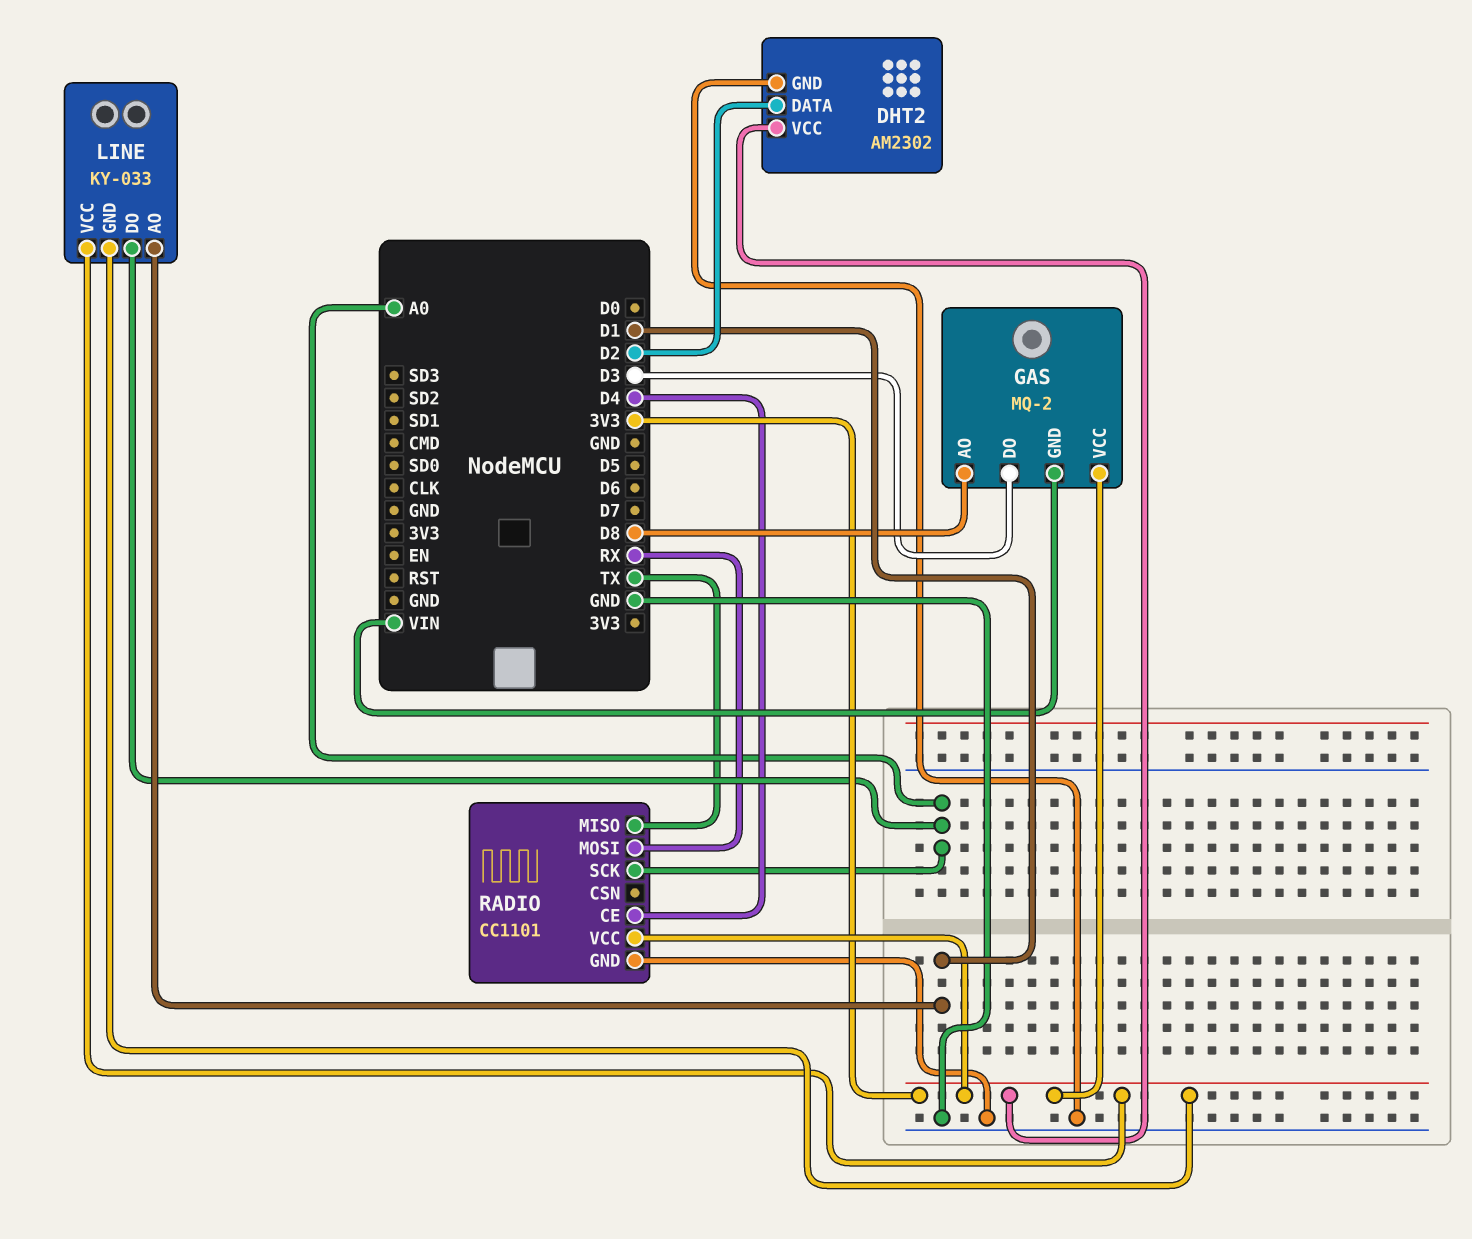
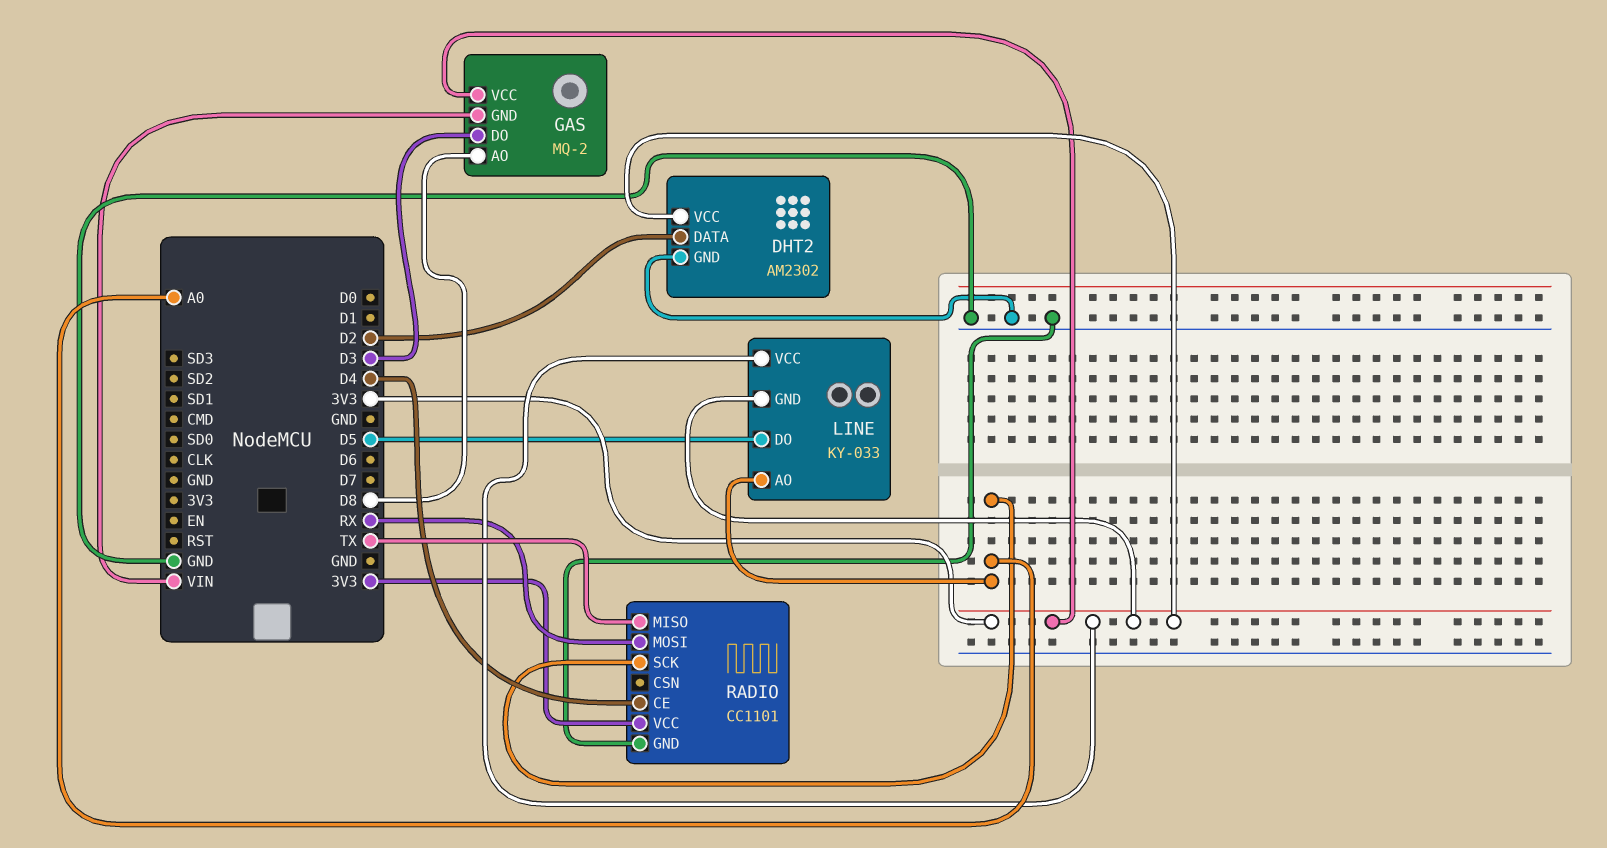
LINE pin AO: D1 -> A0
LINE pin DO: A0 -> D5

